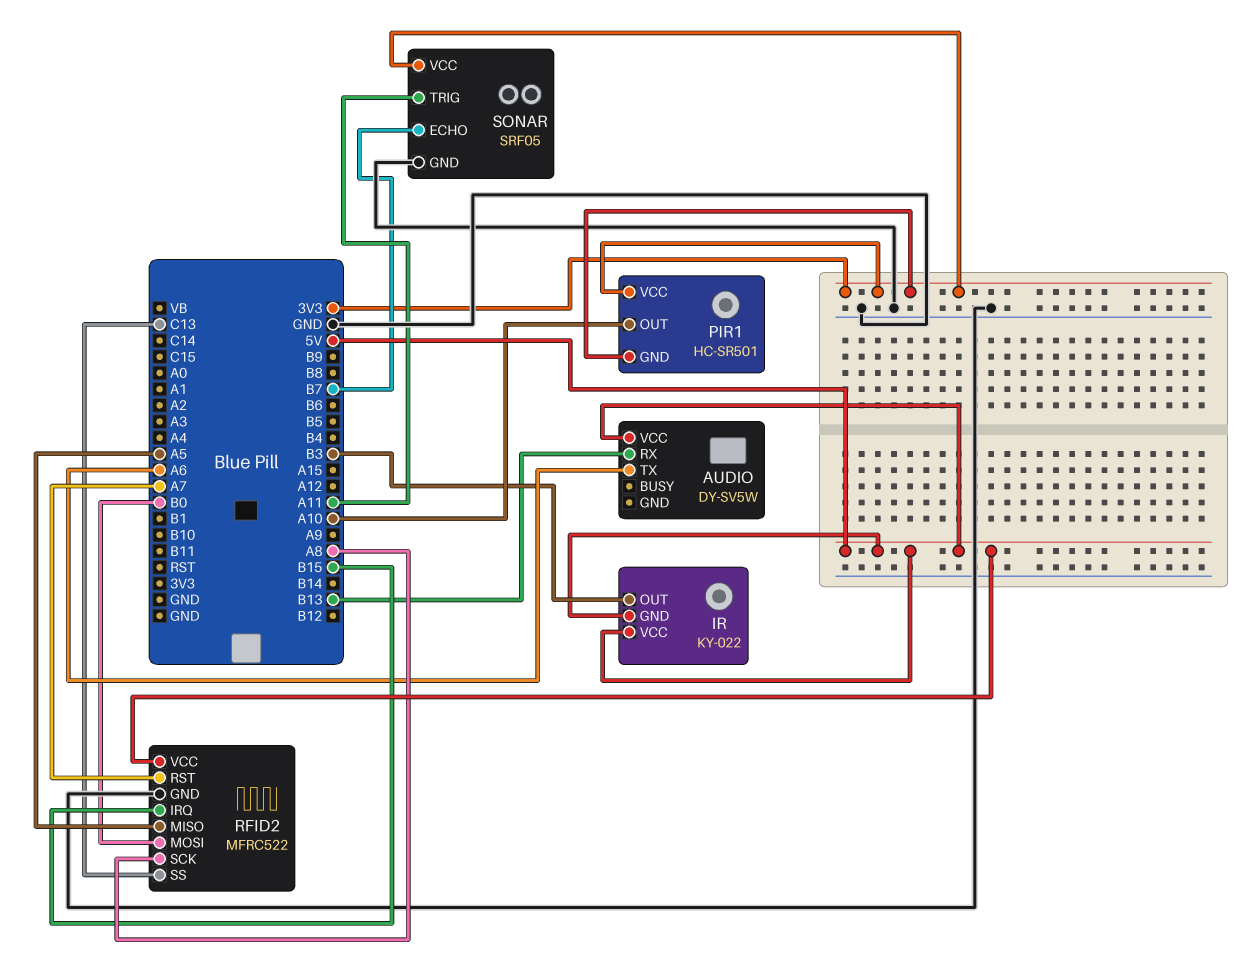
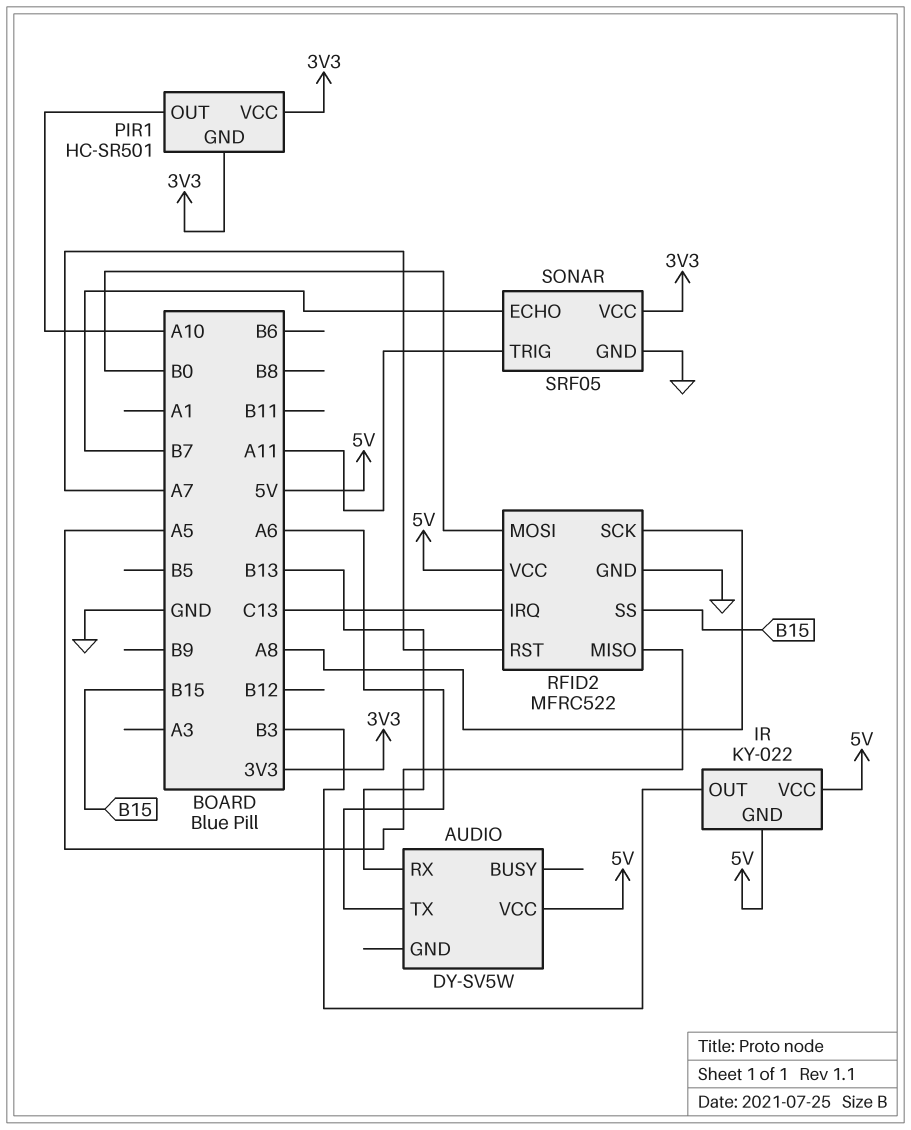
RFID2 pin IRQ: B15 -> C13
RFID2 pin SS: C13 -> B15

